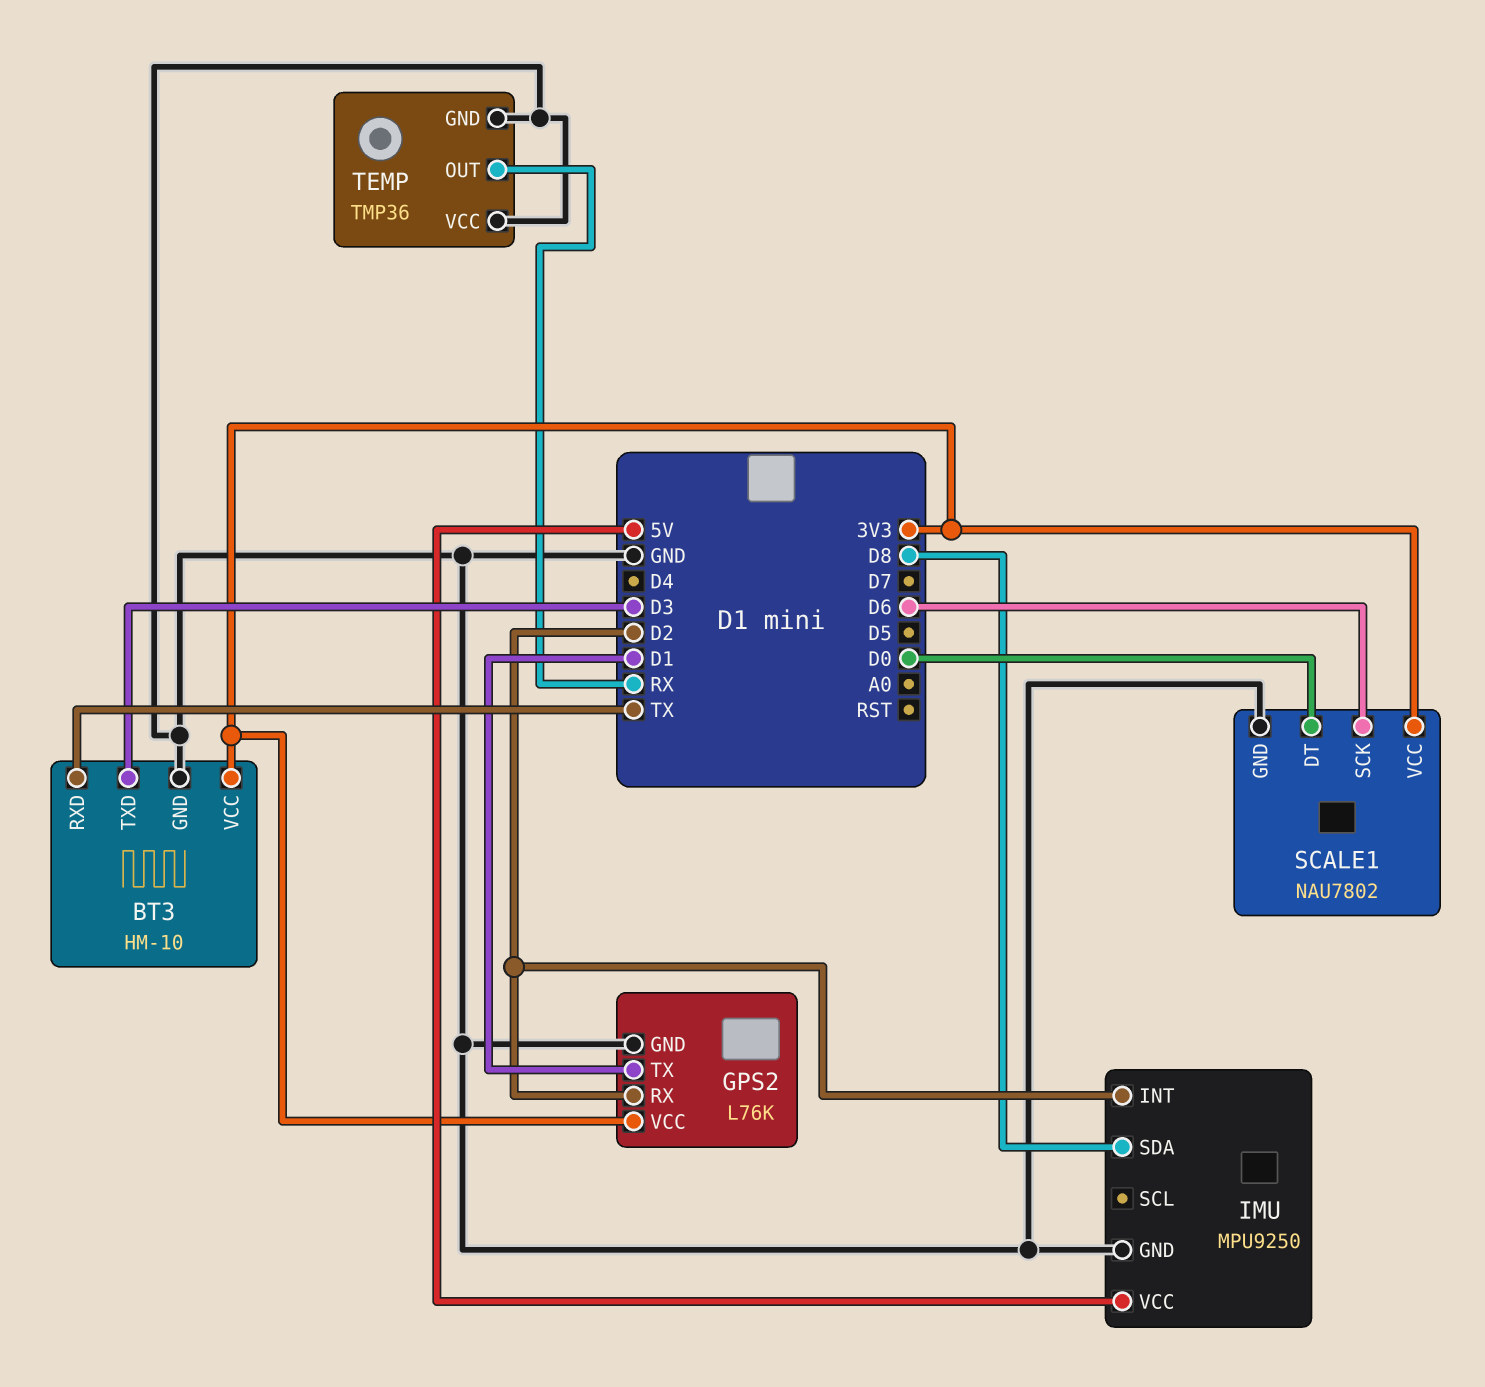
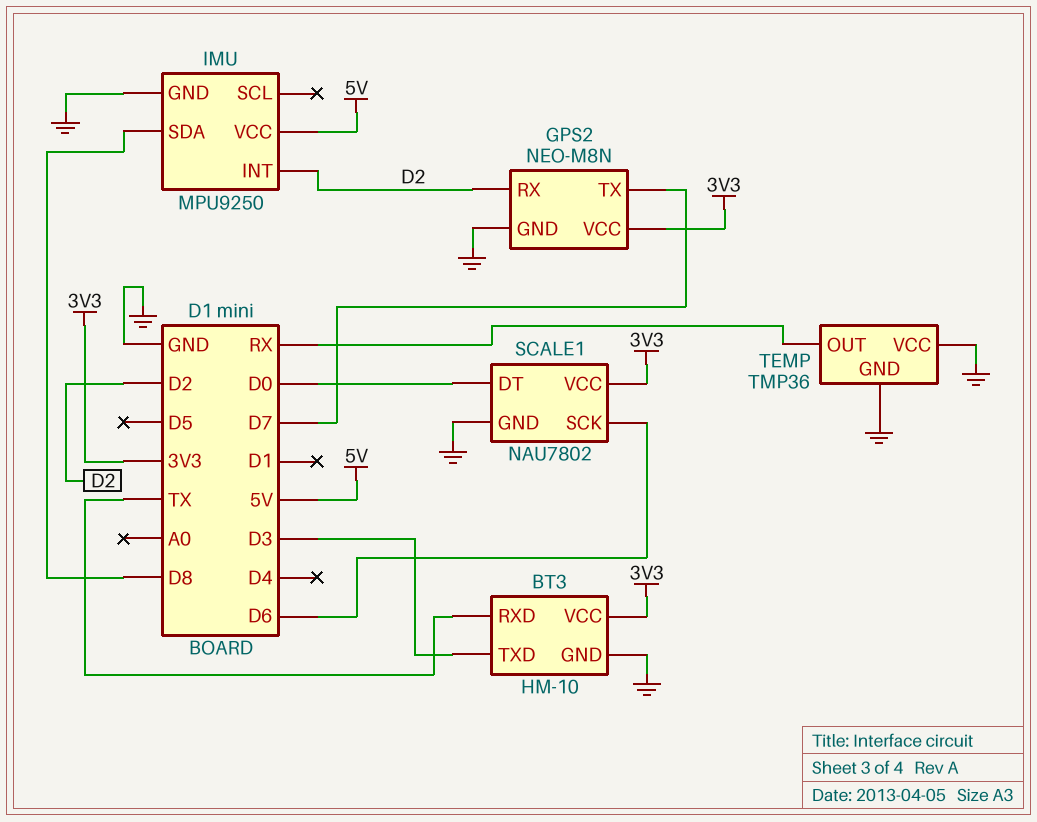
GPS2: L76K -> NEO-M8N
GPS2 pin TX: D1 -> D7

